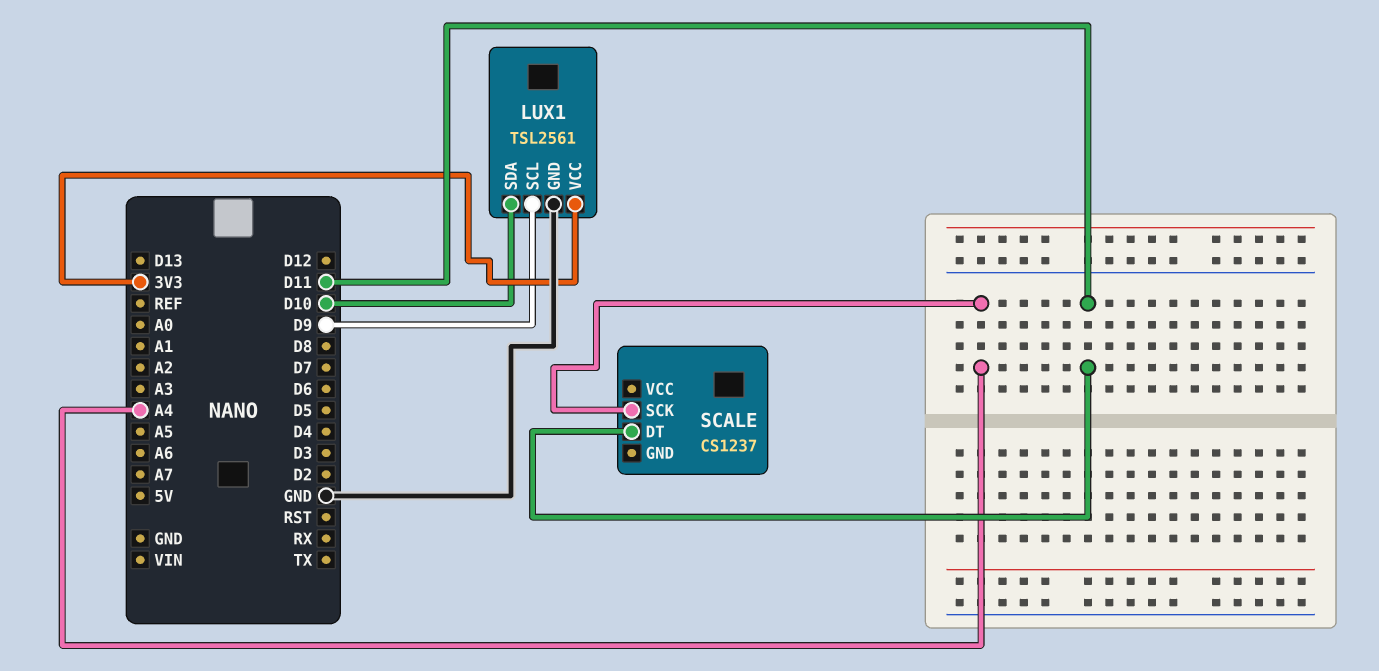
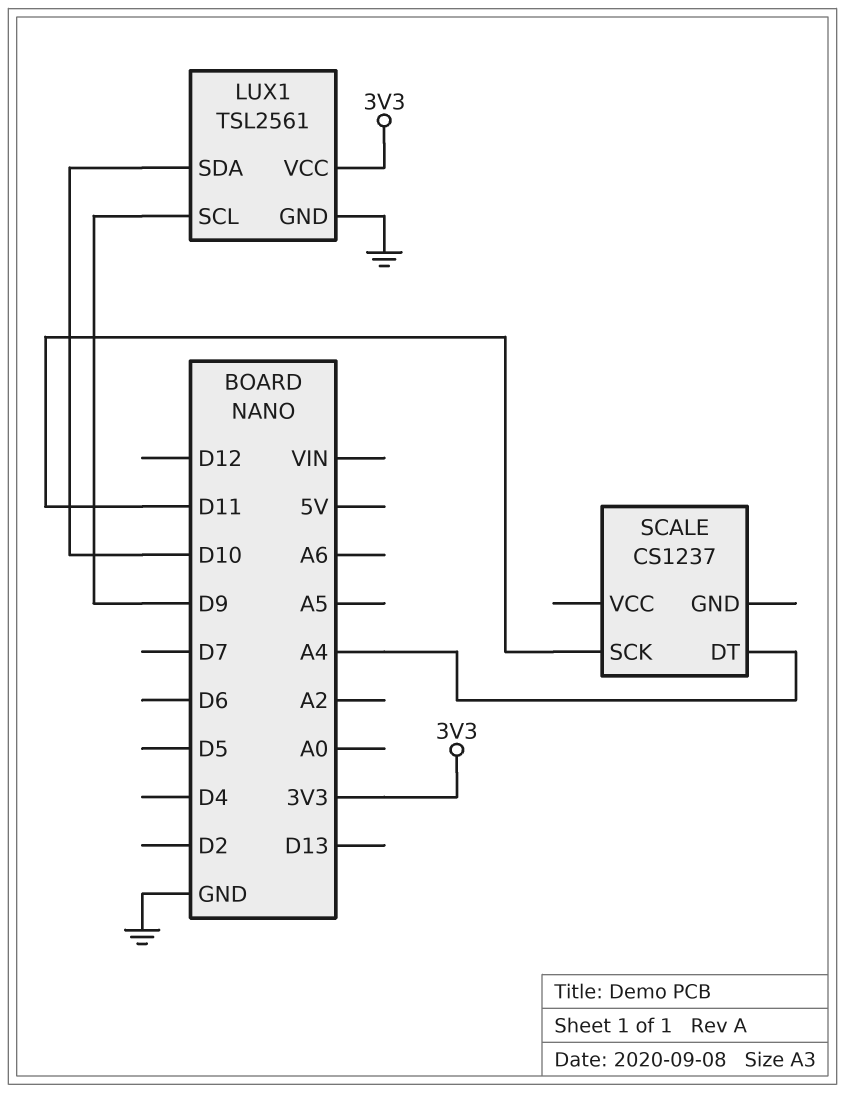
SCALE pin DT: D11 -> A4
SCALE pin SCK: A4 -> D11

